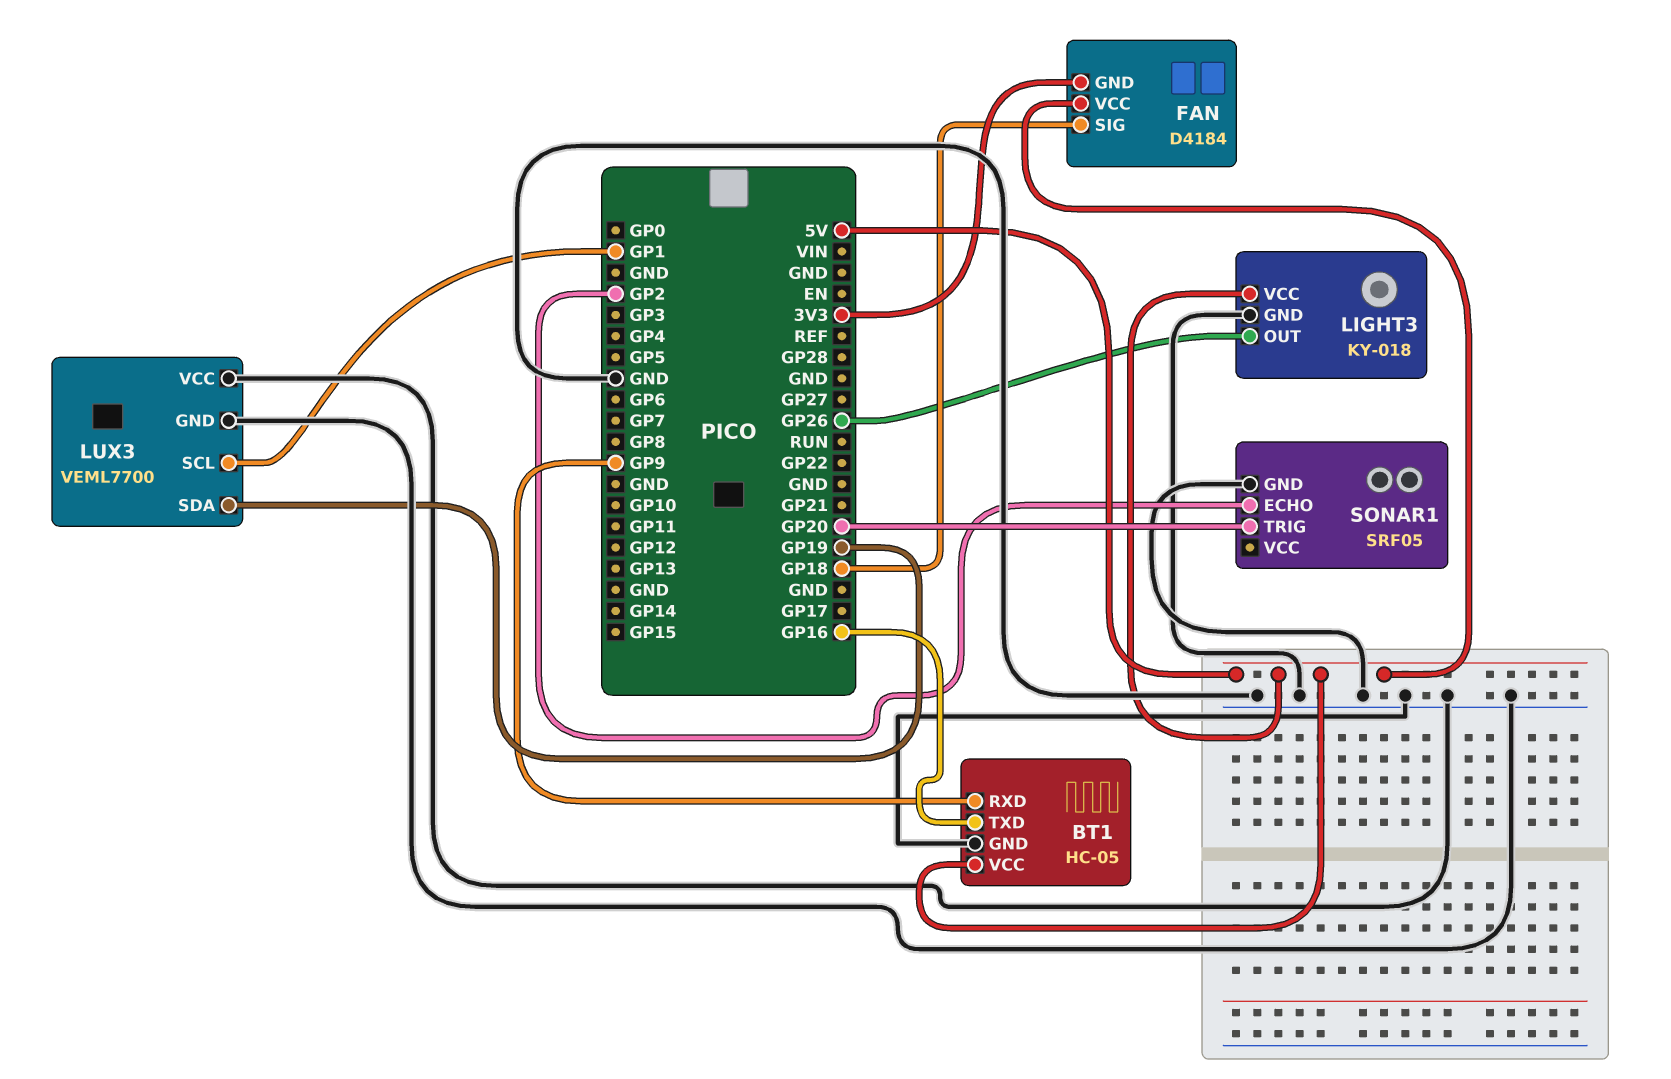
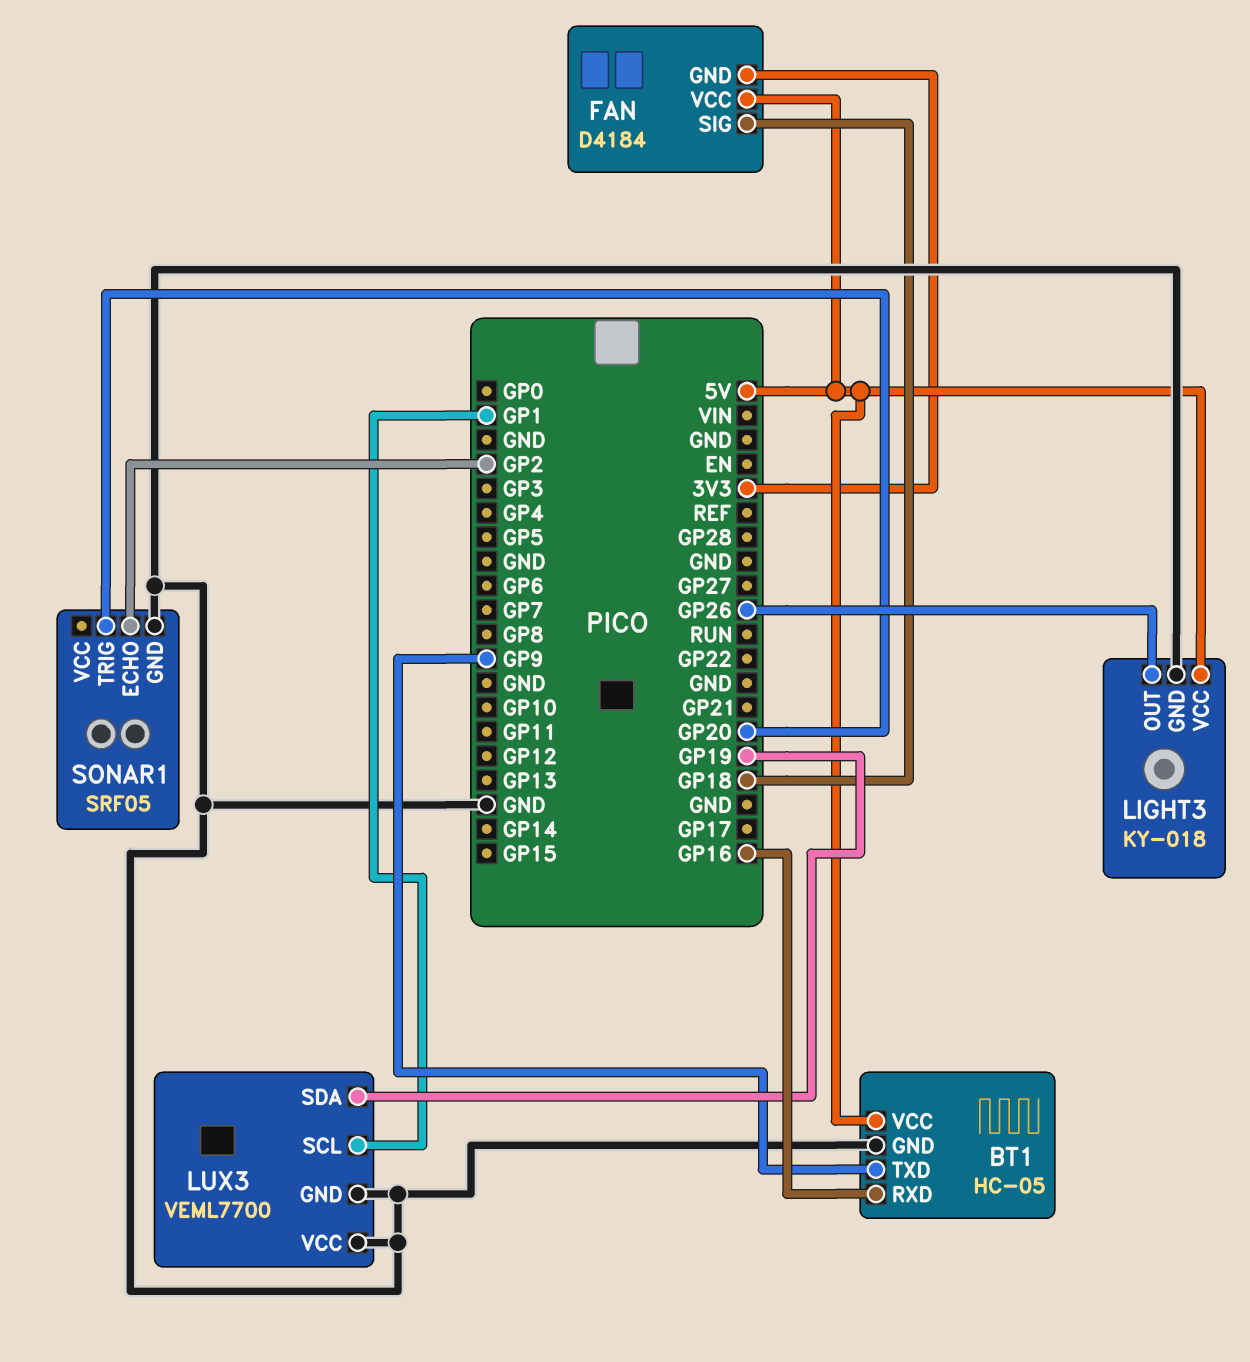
BT1 pin RXD: GP9 -> GP16
BT1 pin TXD: GP16 -> GP9

